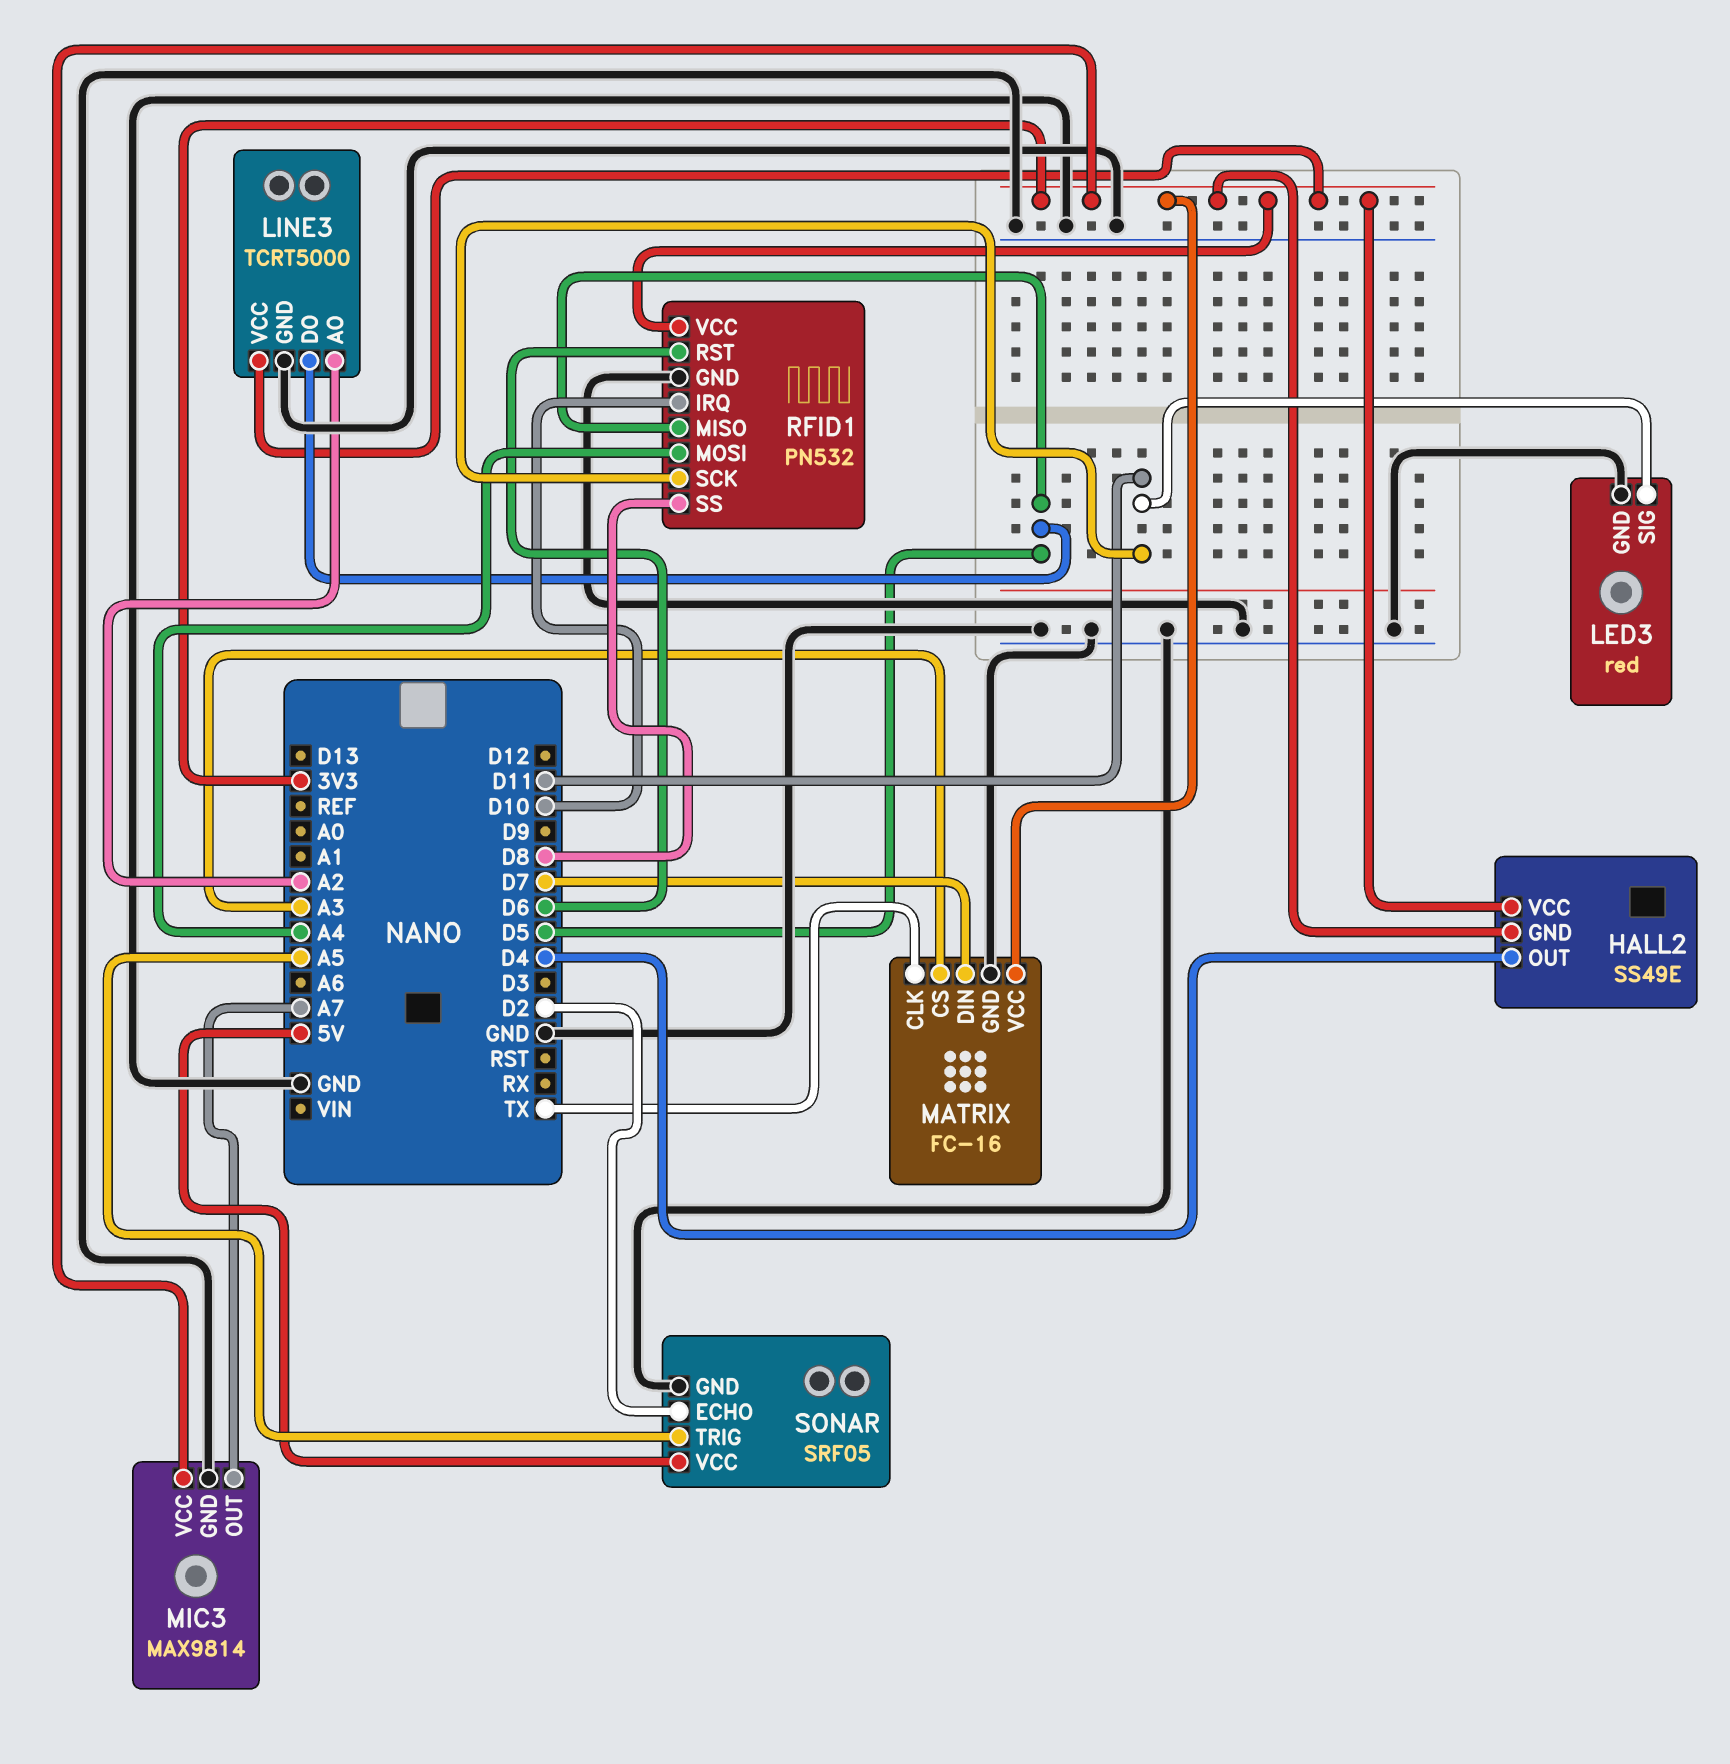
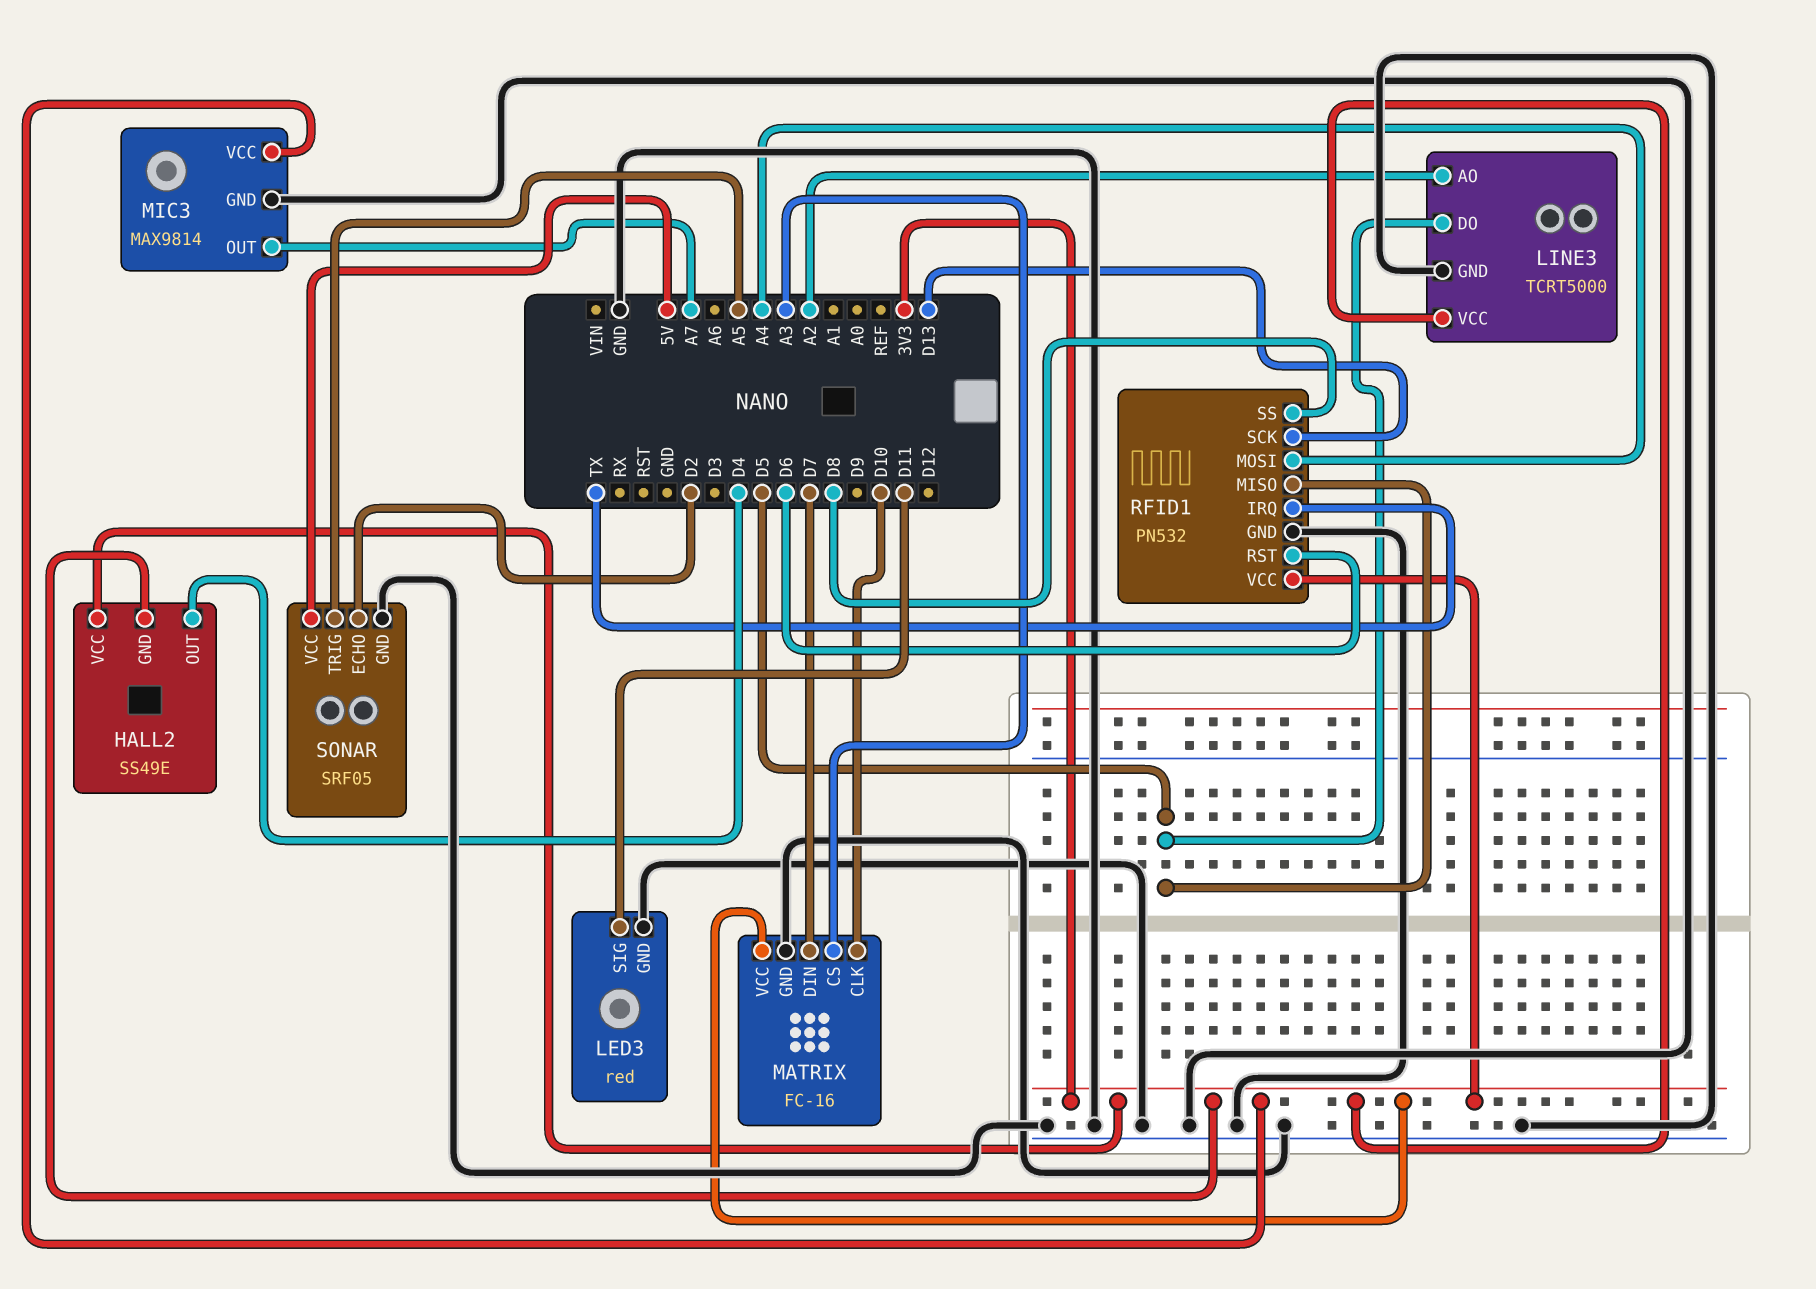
MATRIX pin CLK: TX -> D10
RFID1 pin IRQ: D10 -> TX
RFID1 pin SCK: D11 -> D13

